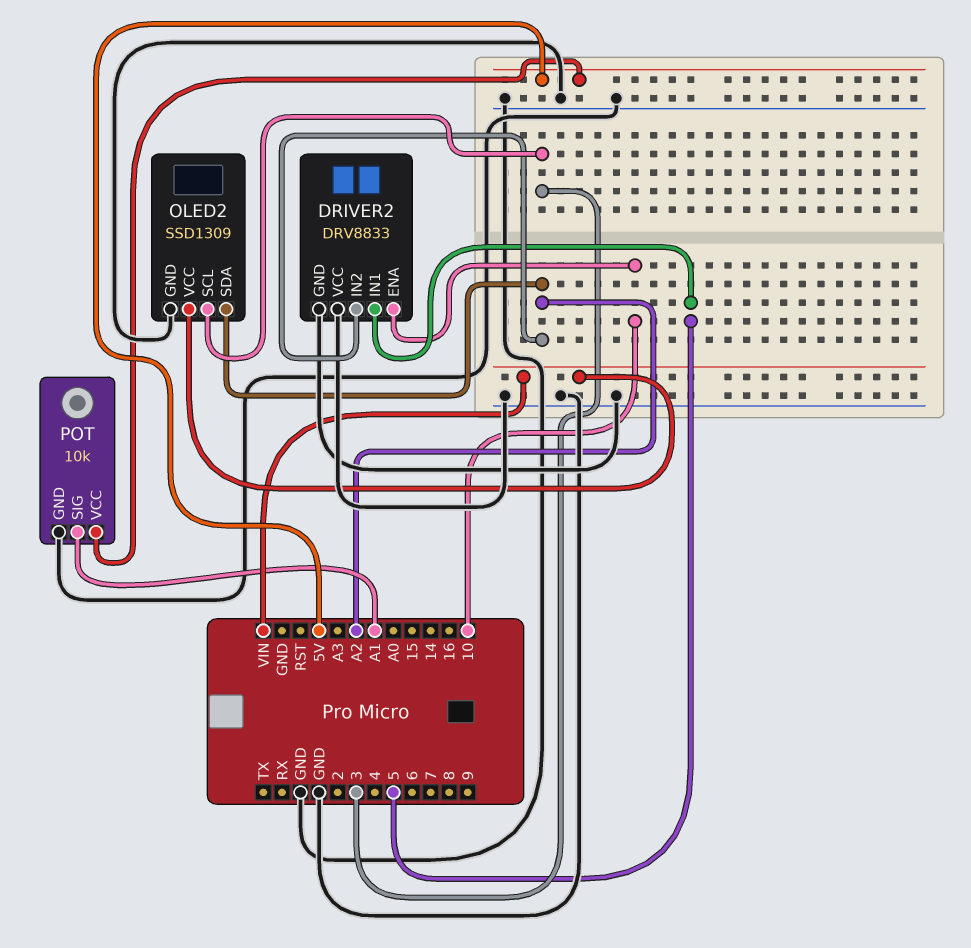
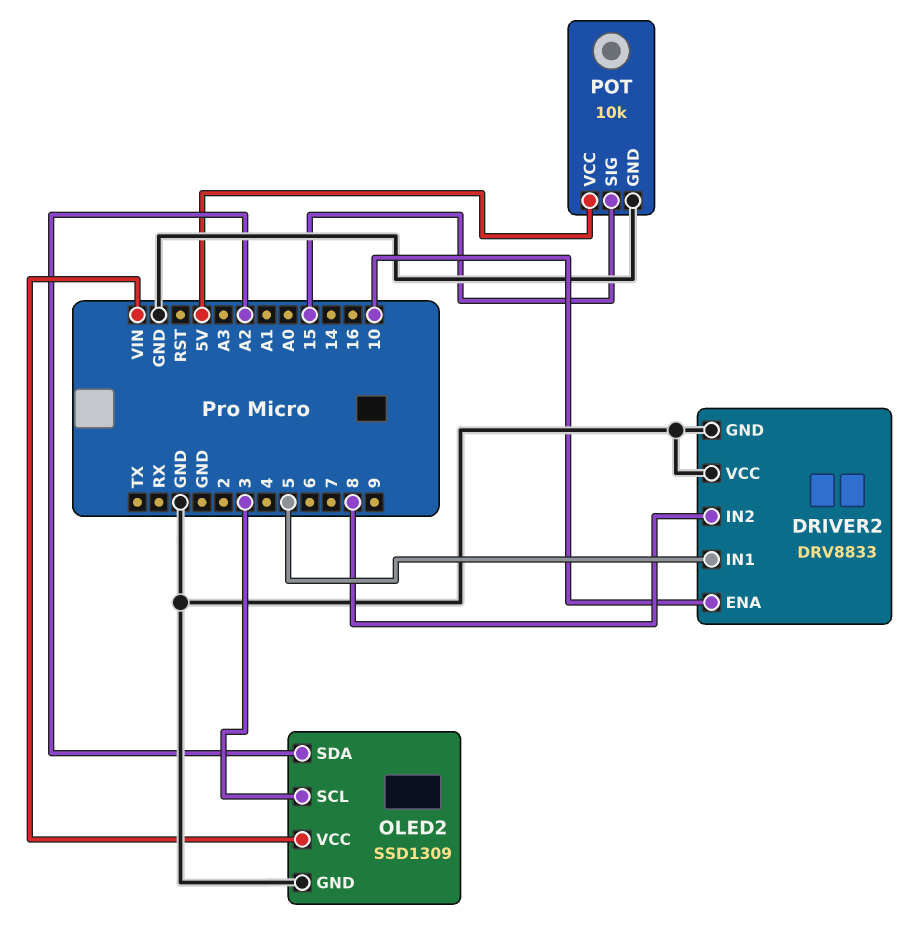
DRIVER2 pin IN2: A2 -> 8
POT pin SIG: A1 -> 15

